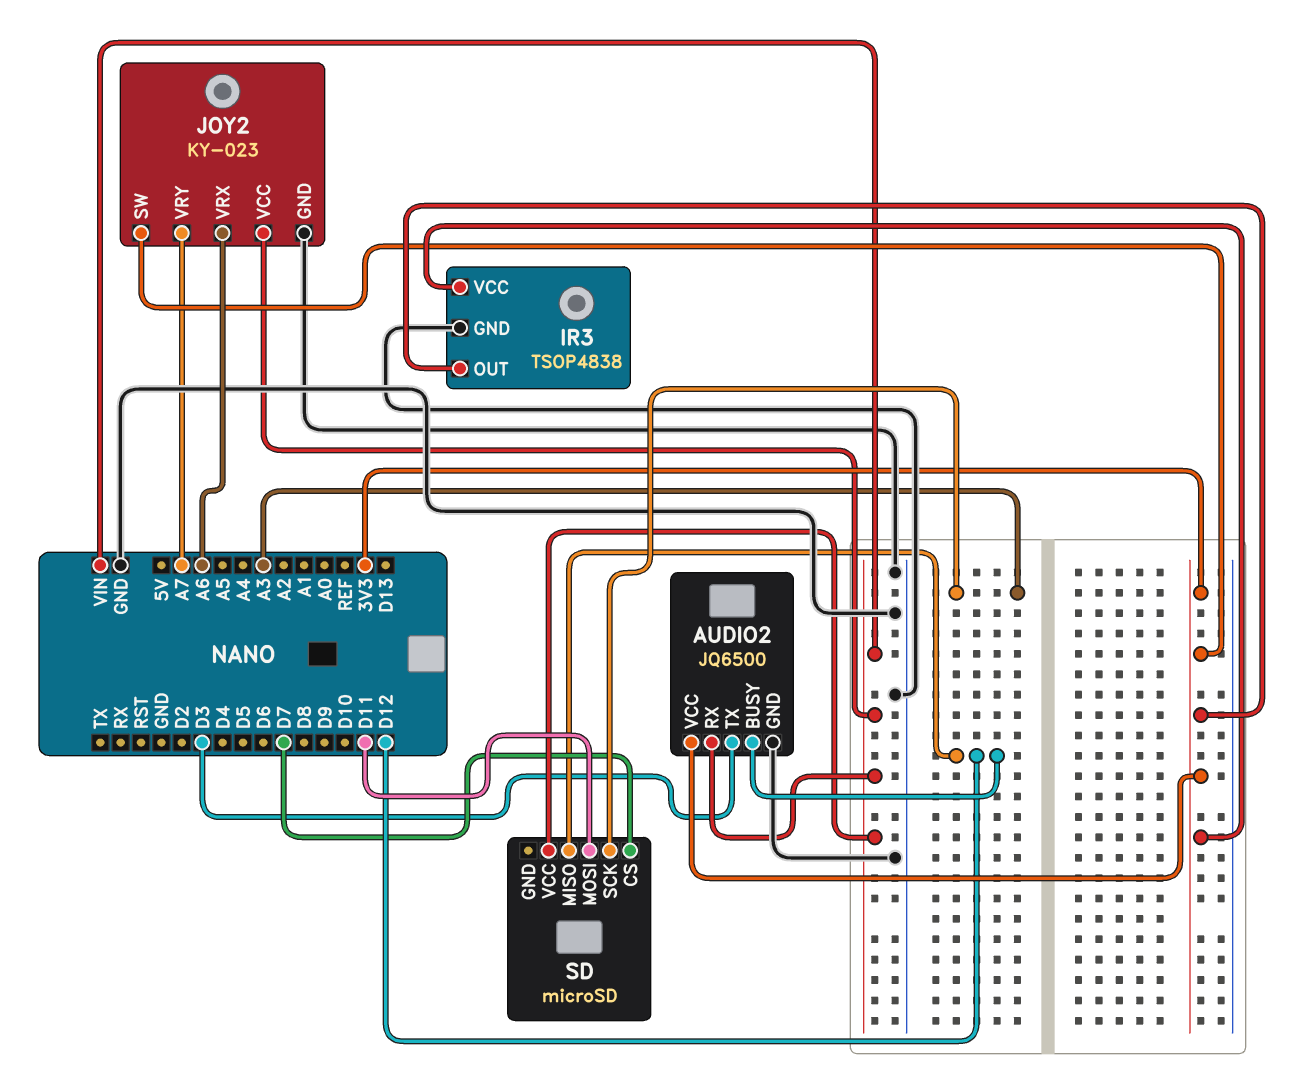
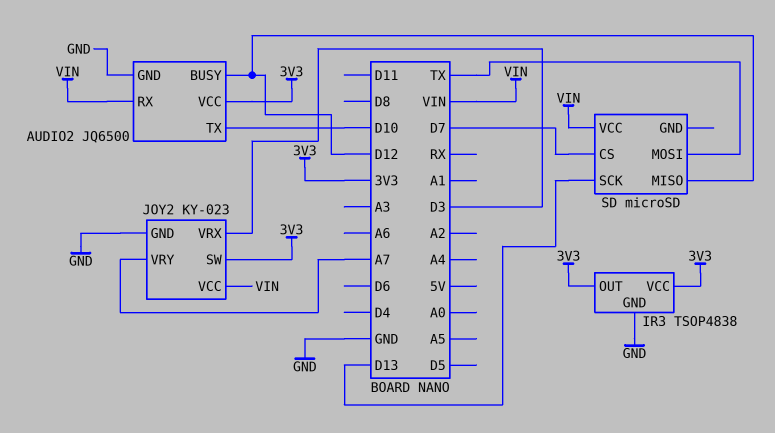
AUDIO2 pin TX: D3 -> D10
JOY2 pin VRX: A6 -> D3
SD pin MOSI: D11 -> TX
SD pin SCK: A3 -> D13

